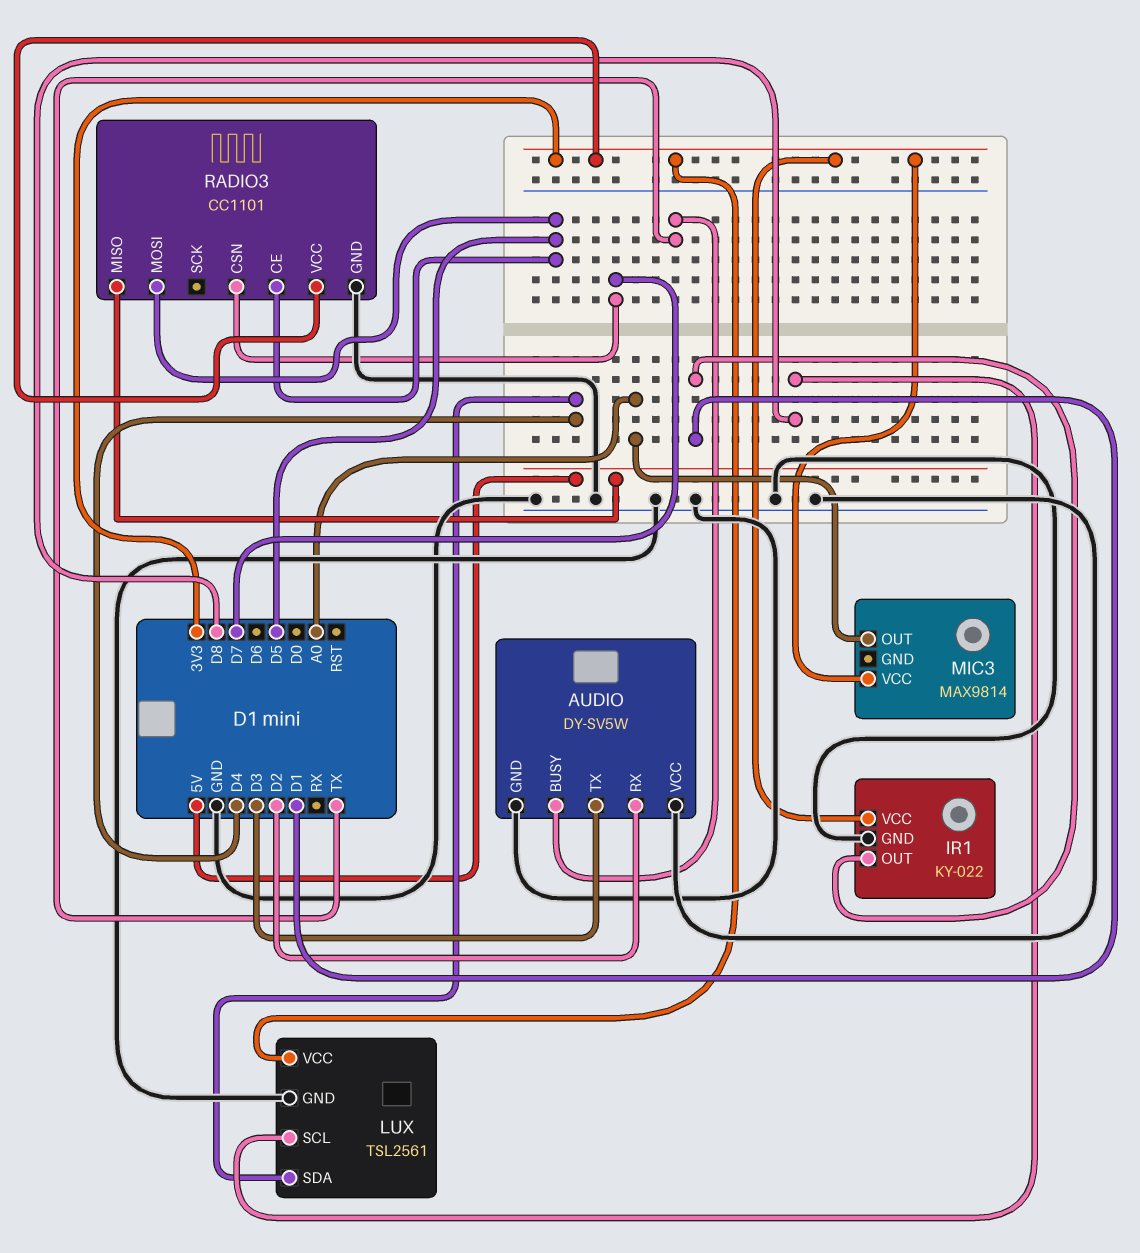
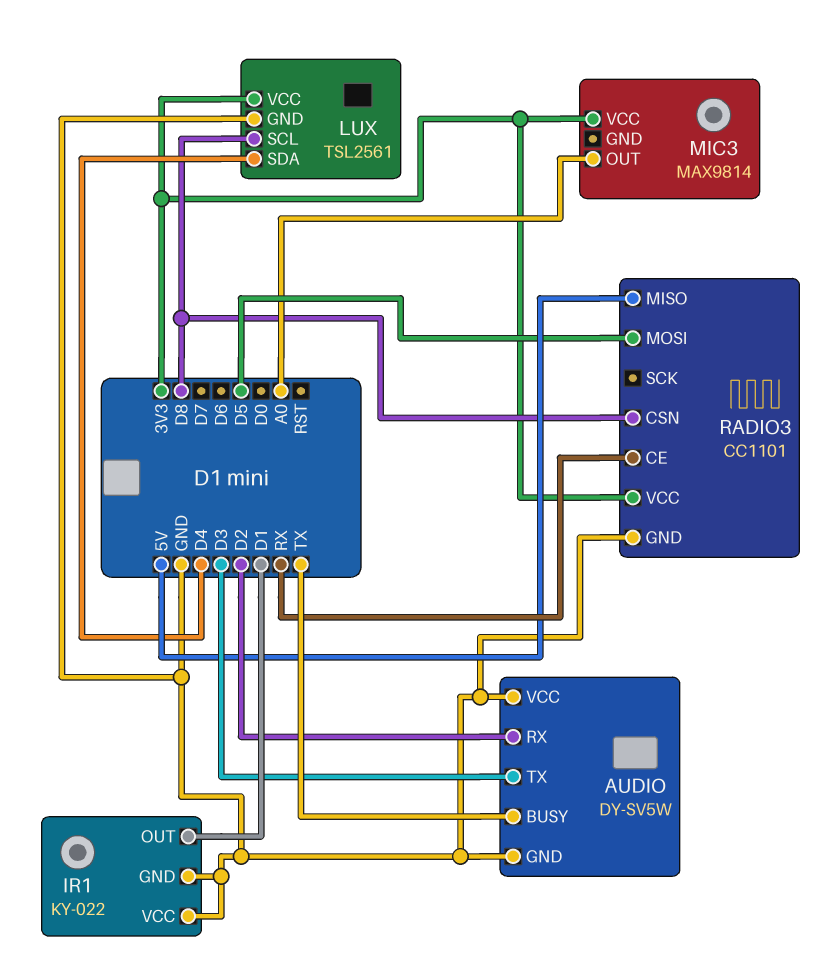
IR1 pin VCC: 3V3 -> GND
RADIO3 pin CE: D5 -> RX
RADIO3 pin CSN: D7 -> D8

